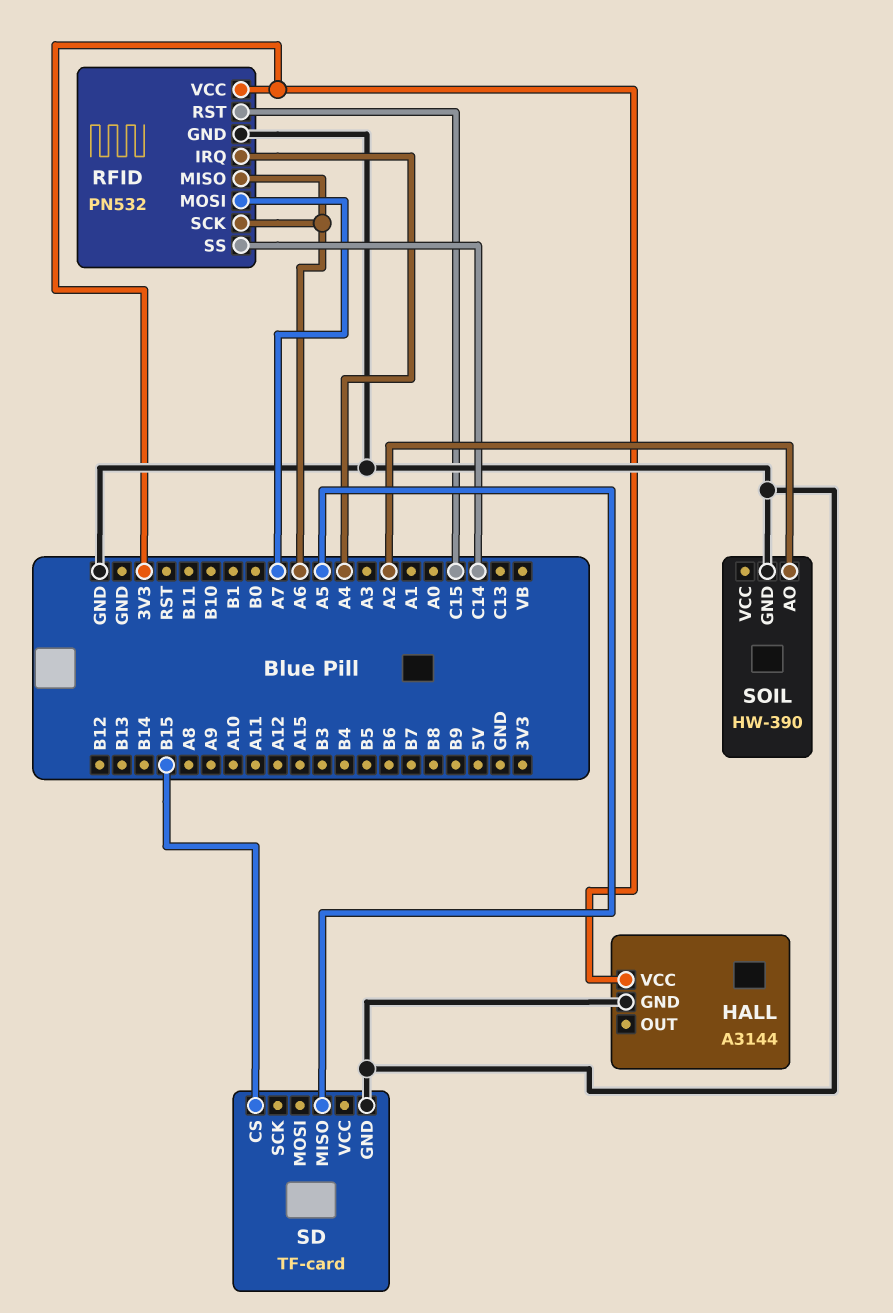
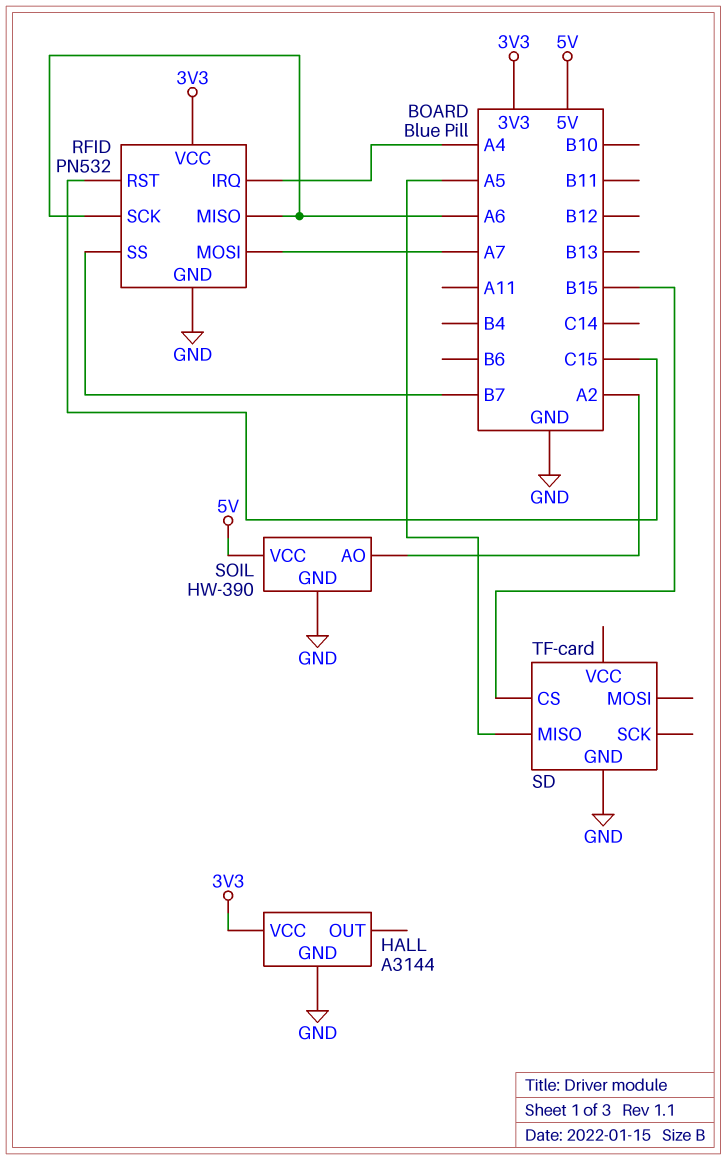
RFID pin SS: C14 -> B7
SOIL pin VCC: none -> 5V

